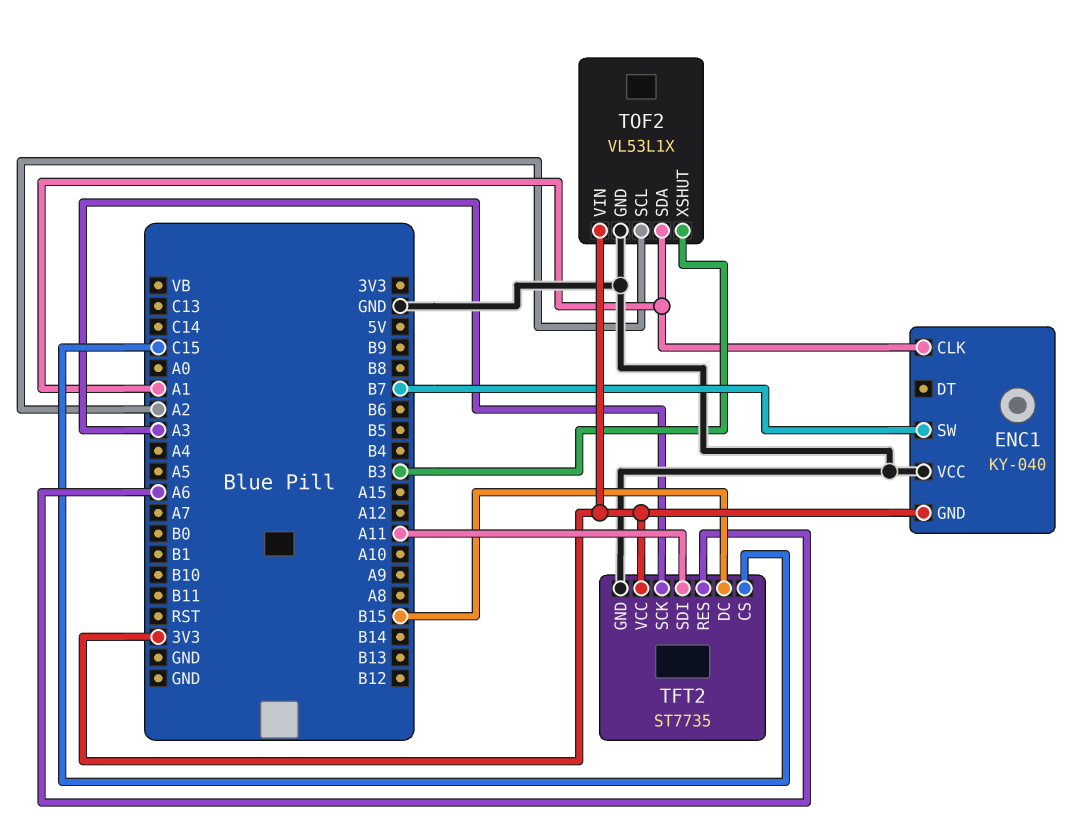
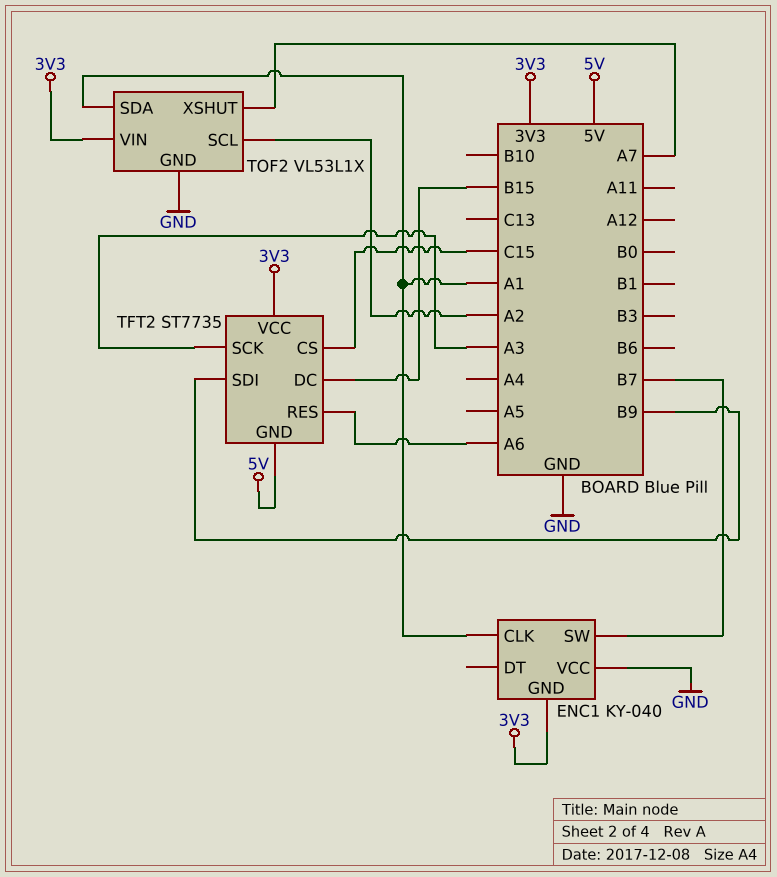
TFT2 pin GND: GND -> 5V
TFT2 pin SDI: A11 -> B9
TOF2 pin XSHUT: B3 -> A7

